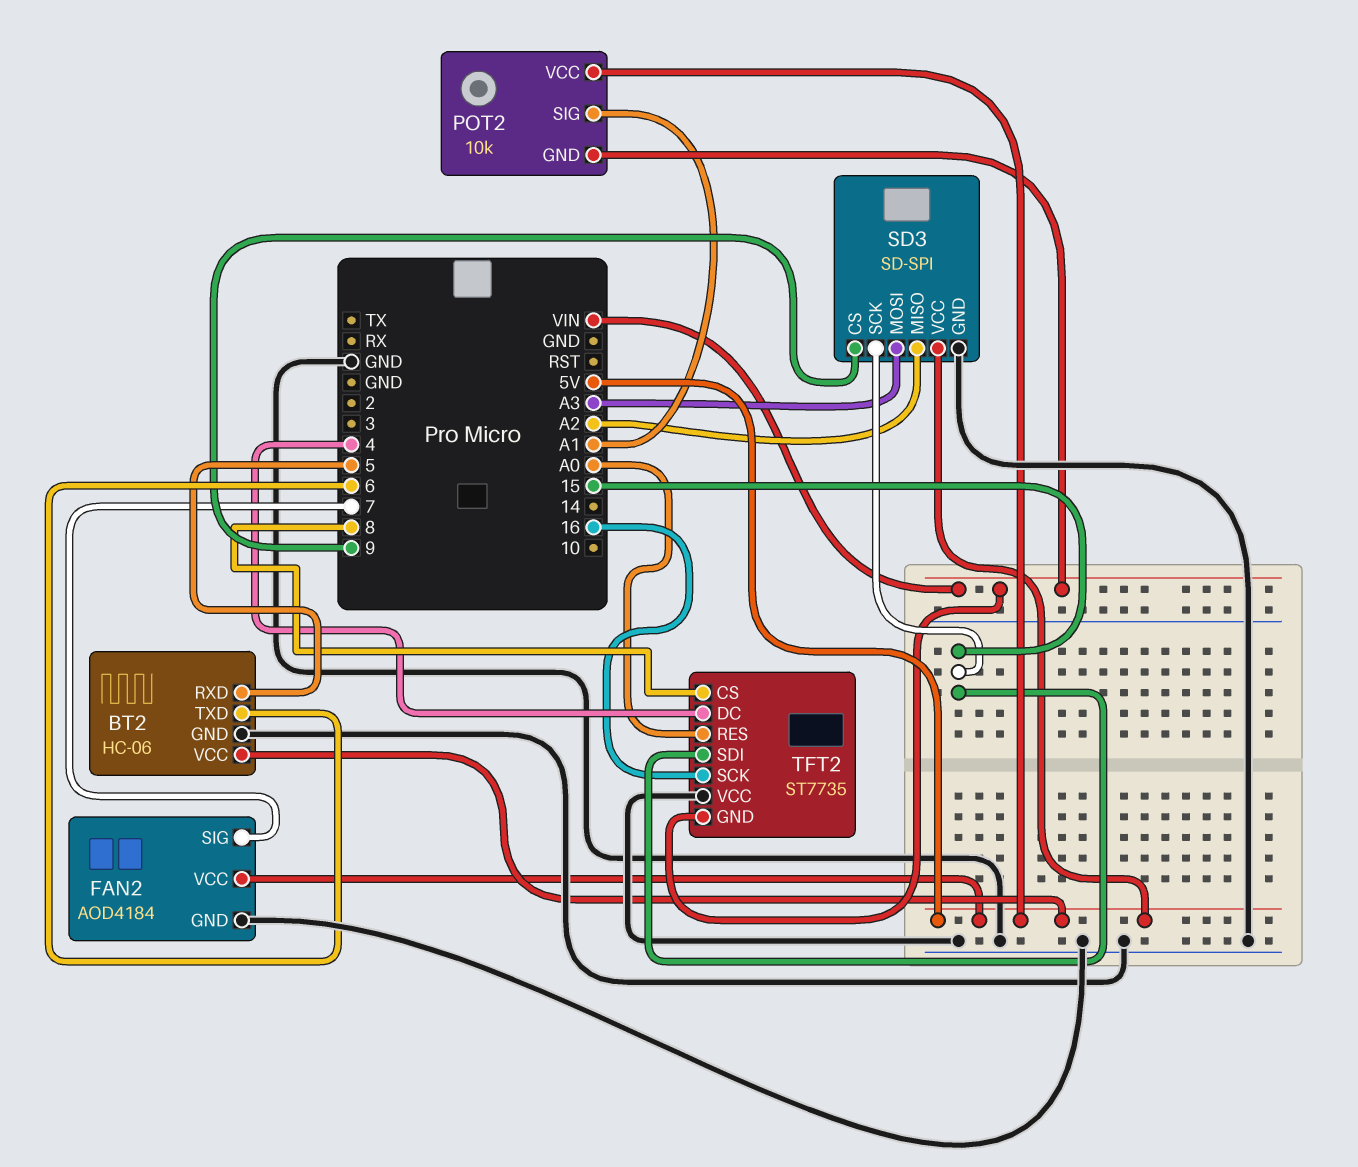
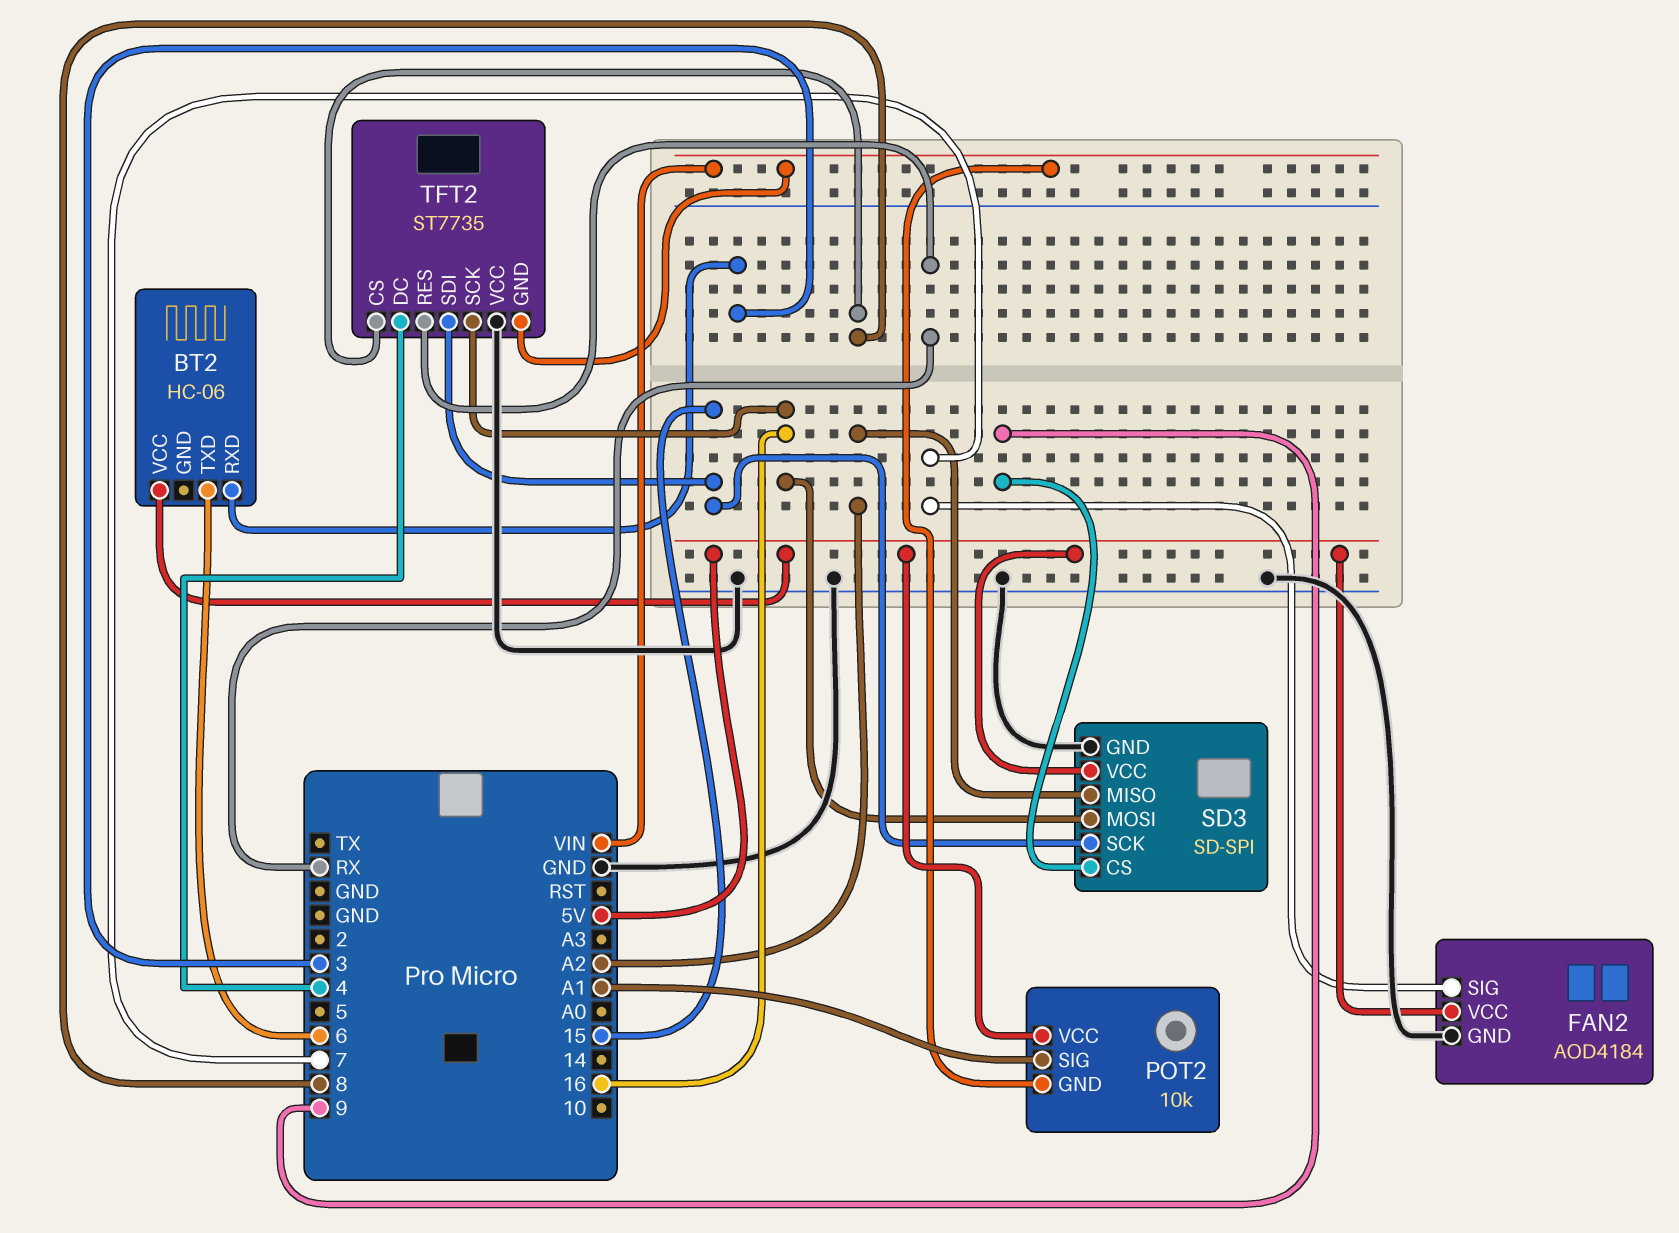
BT2 pin GND: GND -> none
BT2 pin RXD: 5 -> 3
SD3 pin MOSI: A3 -> 16
TFT2 pin RES: A0 -> RX

